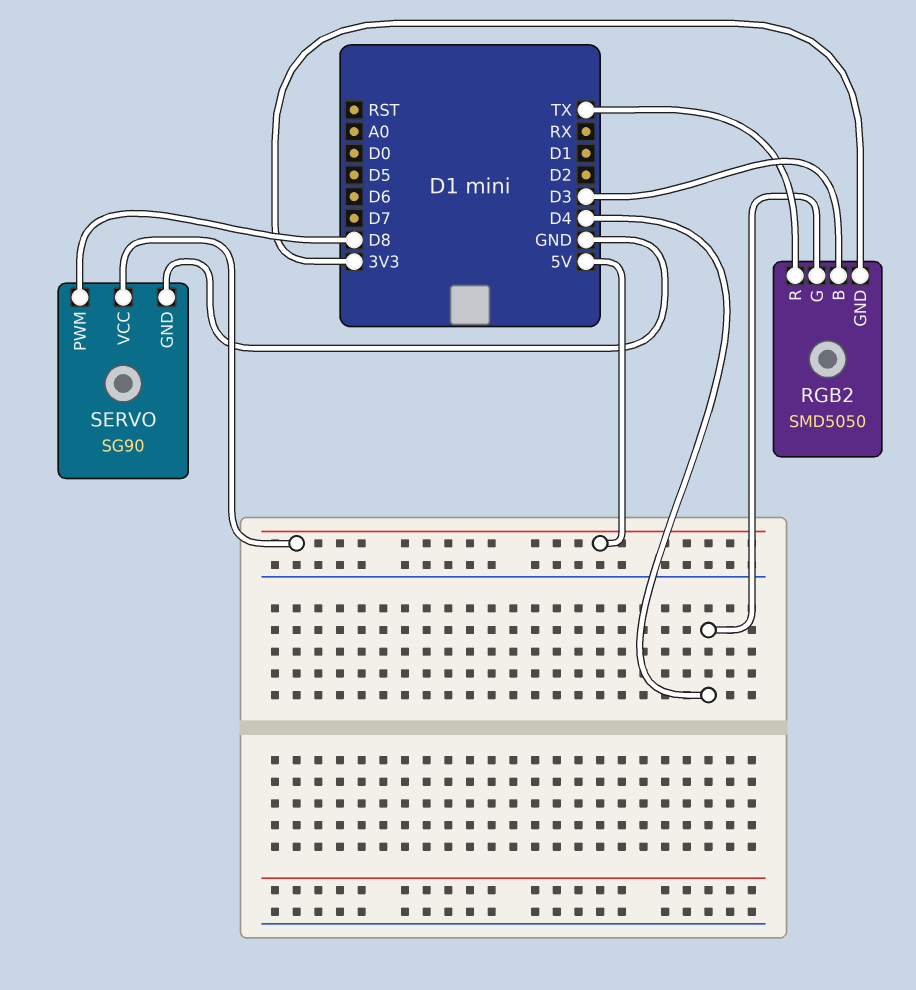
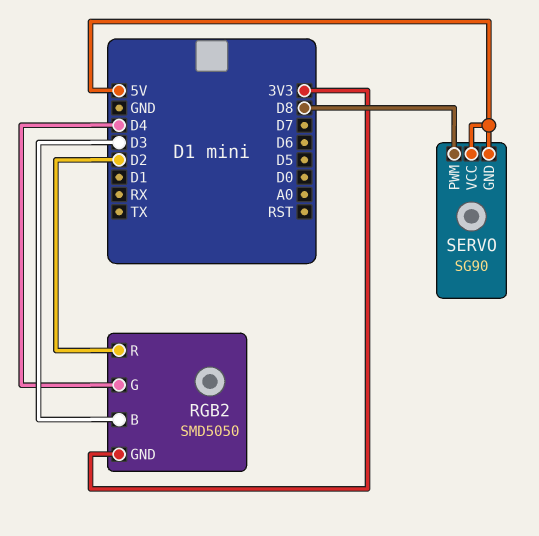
RGB2 pin R: TX -> D2
SERVO pin GND: GND -> 5V

